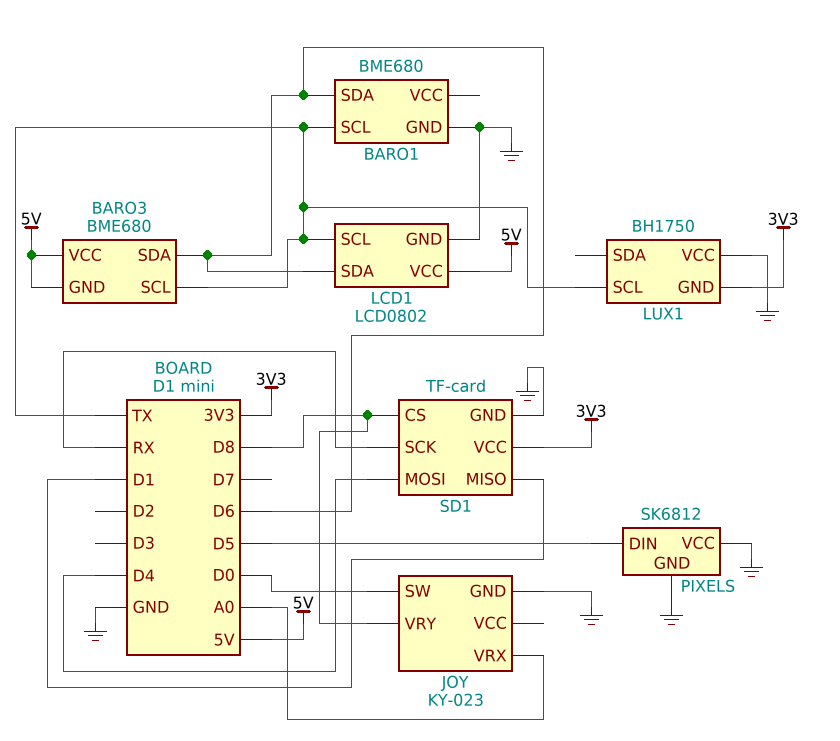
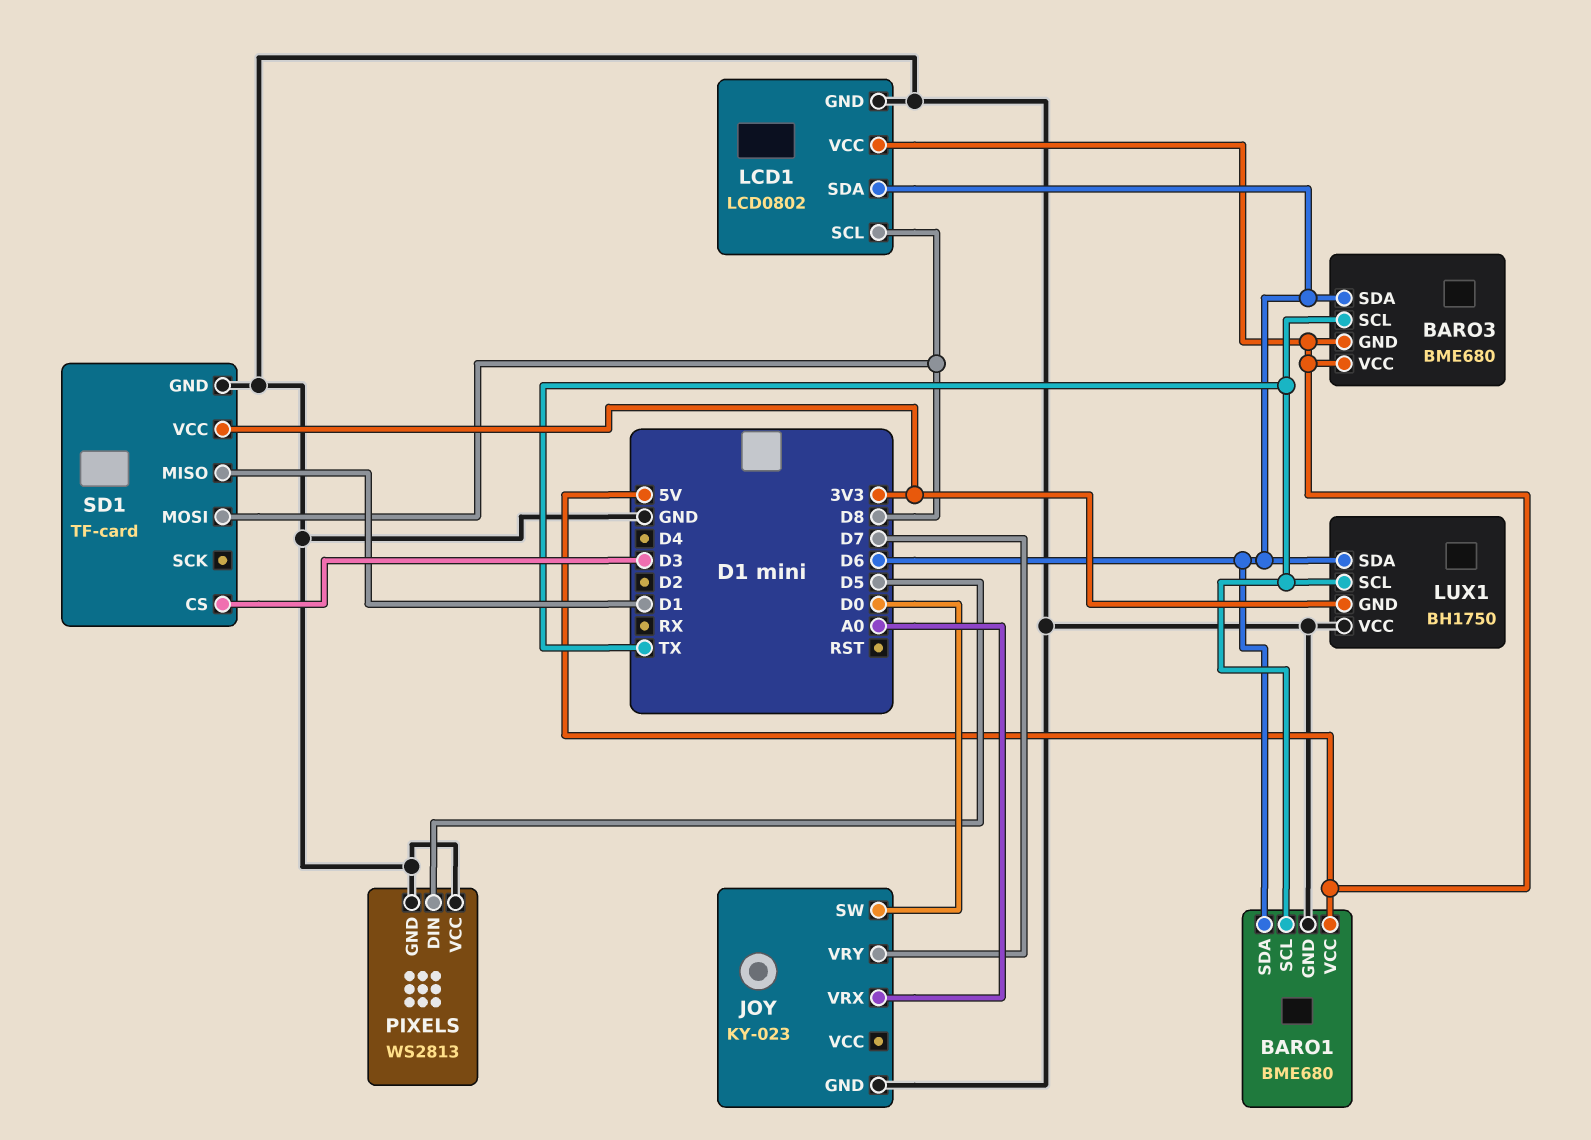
BARO1 pin VCC: none -> 5V
JOY pin VRY: D8 -> D7
LCD1 pin SCL: TX -> D8
LUX1 pin SDA: none -> D6
PIXELS: SK6812 -> WS2813
SD1 pin CS: D8 -> D3
SD1 pin MOSI: D4 -> D8
SD1 pin SCK: RX -> none

